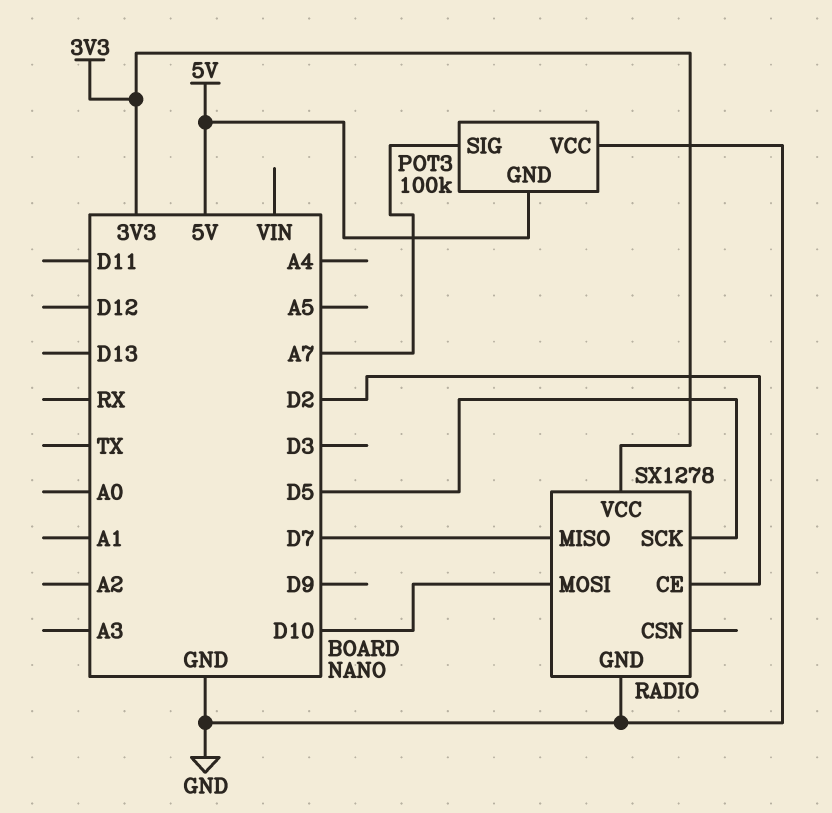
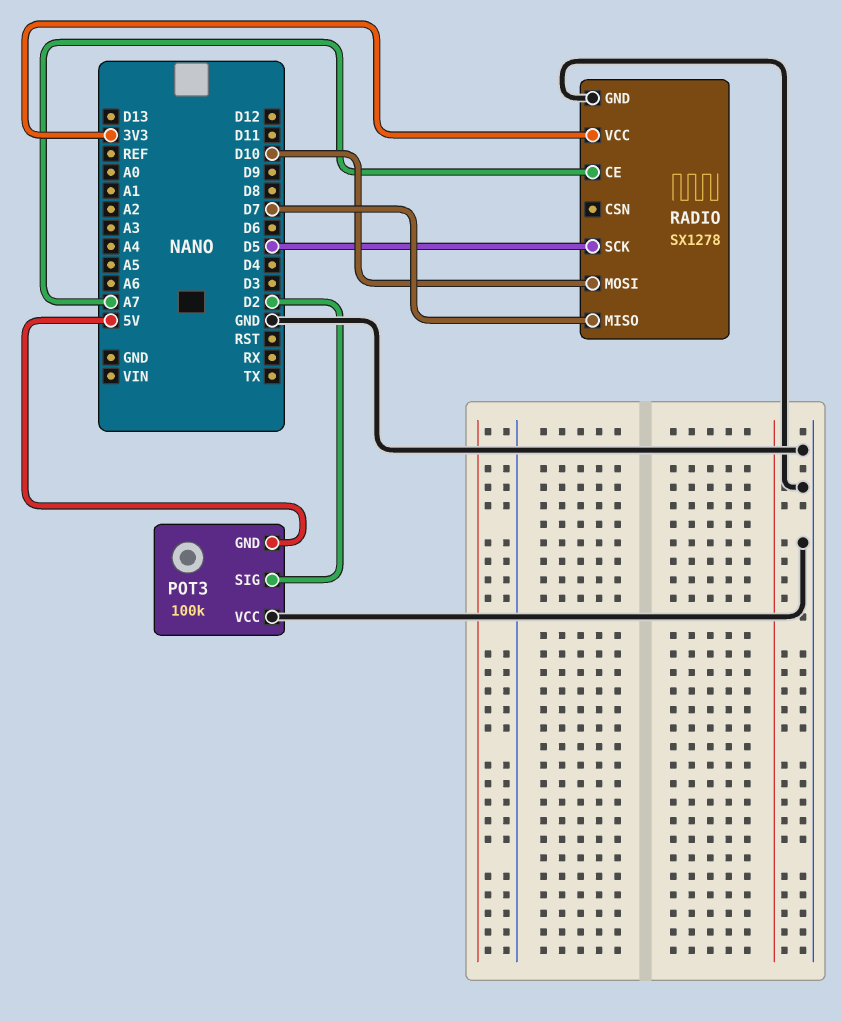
POT3 pin SIG: A7 -> D2
RADIO pin CE: D2 -> A7

